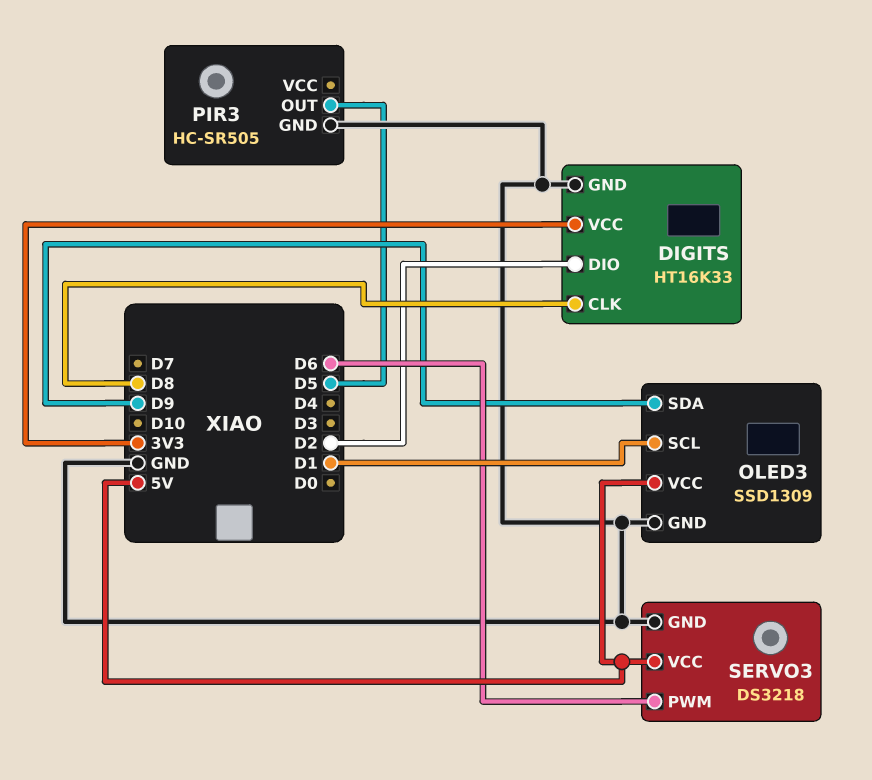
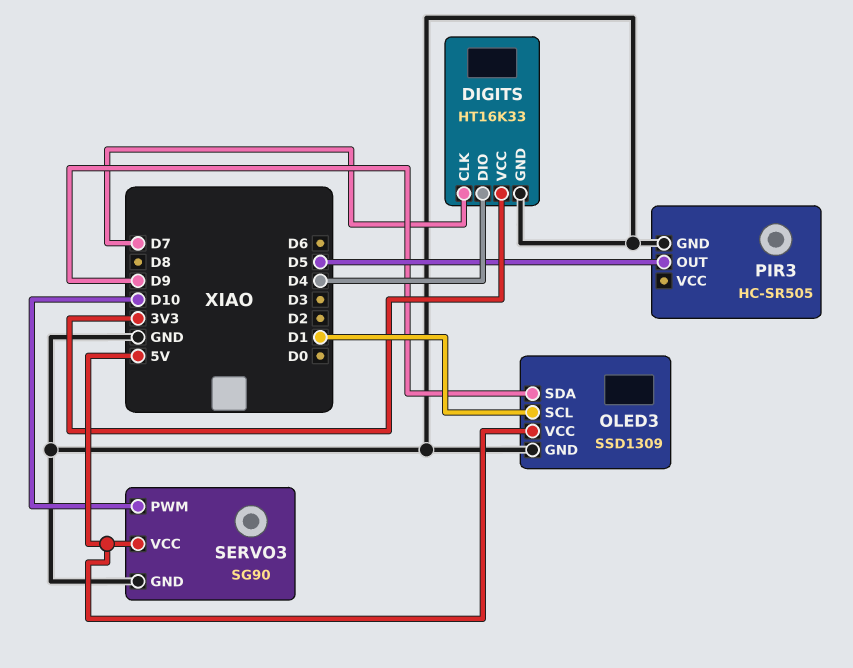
DIGITS pin CLK: D8 -> D7
DIGITS pin DIO: D2 -> D4
SERVO3: DS3218 -> SG90
SERVO3 pin PWM: D6 -> D10

